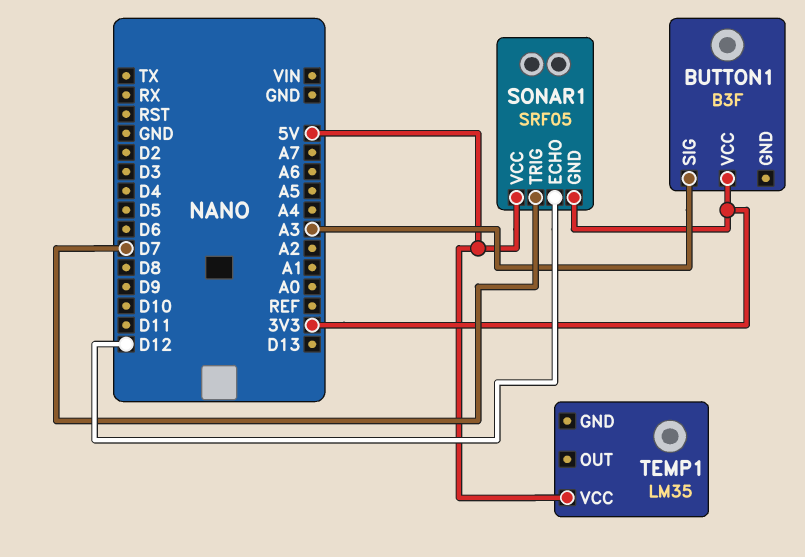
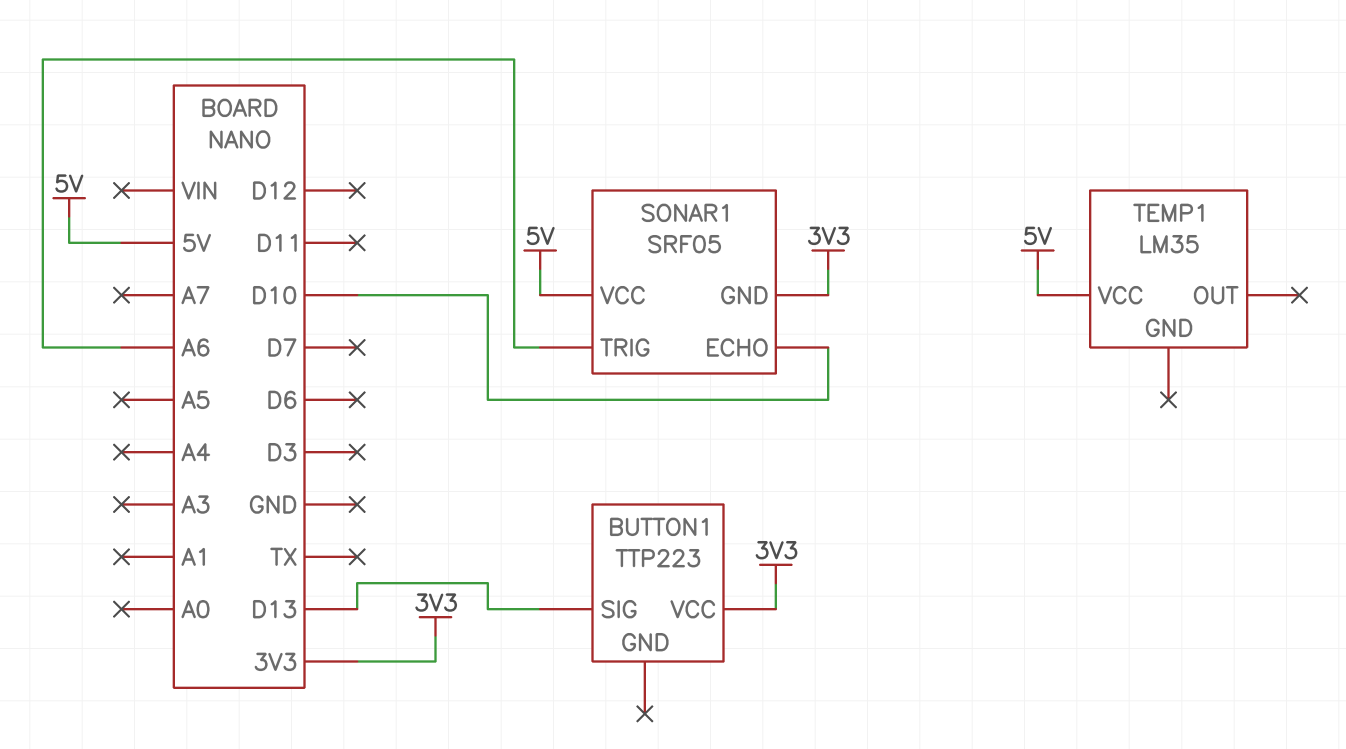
BUTTON1: B3F -> TTP223
BUTTON1 pin SIG: A3 -> D13
SONAR1 pin ECHO: D12 -> D10
SONAR1 pin TRIG: D7 -> A6

